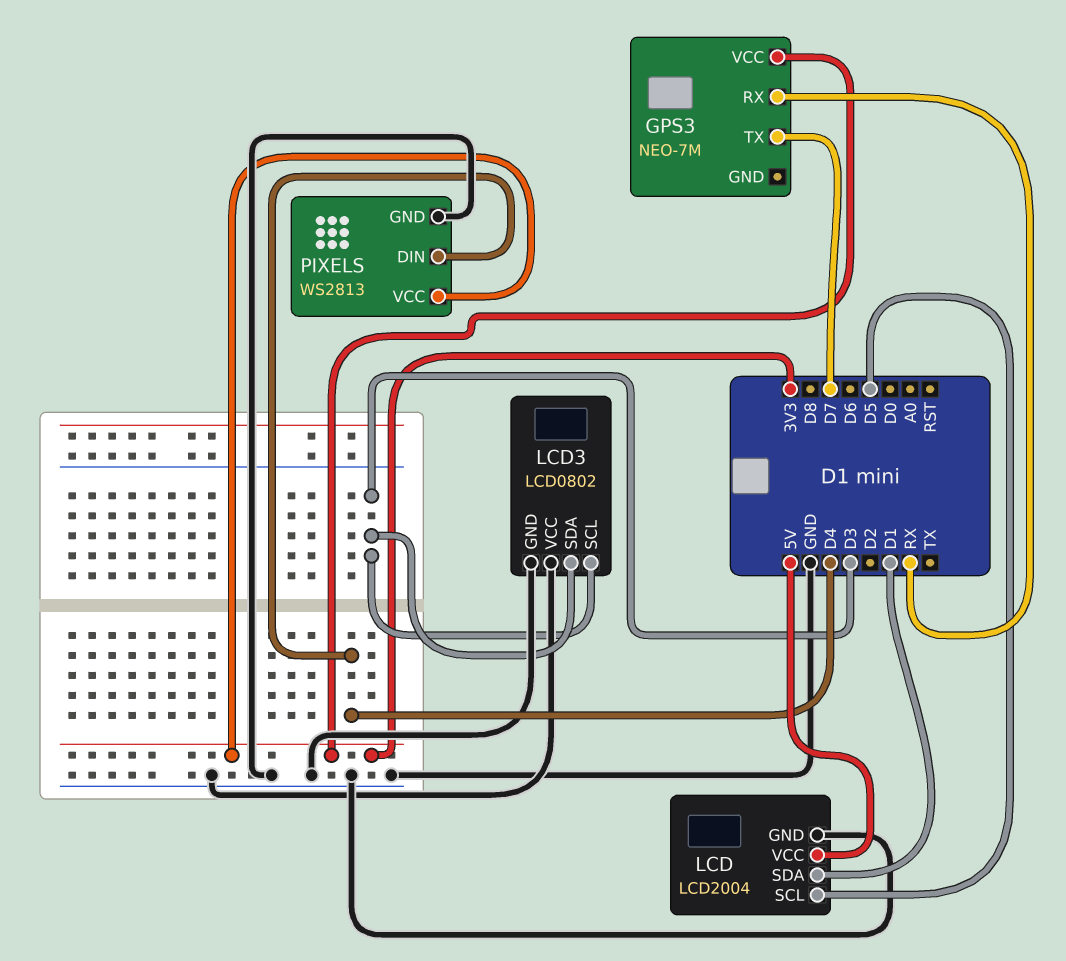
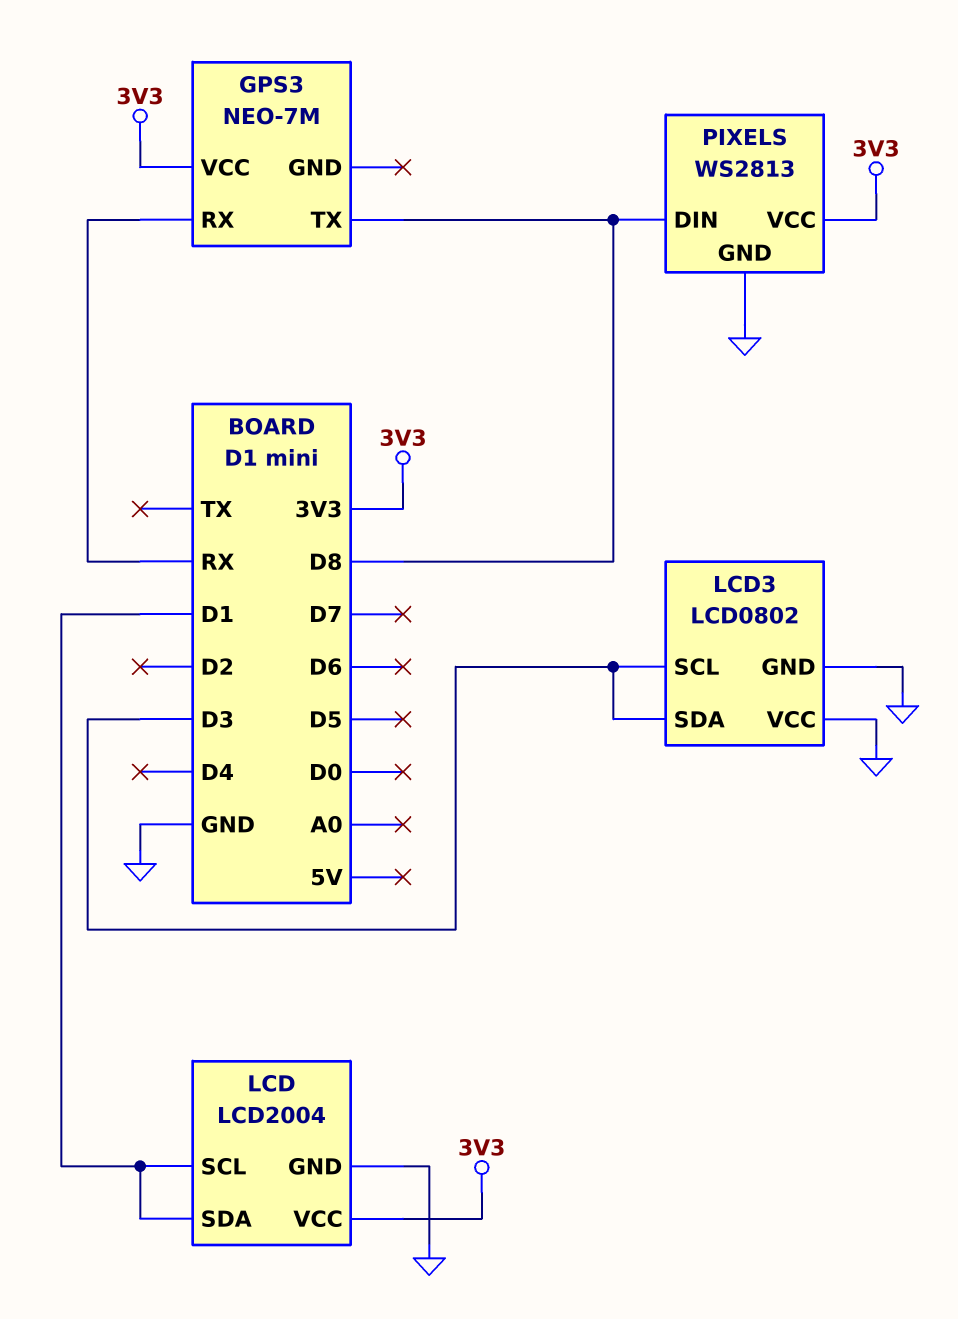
GPS3 pin TX: D7 -> D8
LCD pin SCL: D5 -> D1
LCD pin VCC: 5V -> 3V3
PIXELS pin DIN: D4 -> D8

